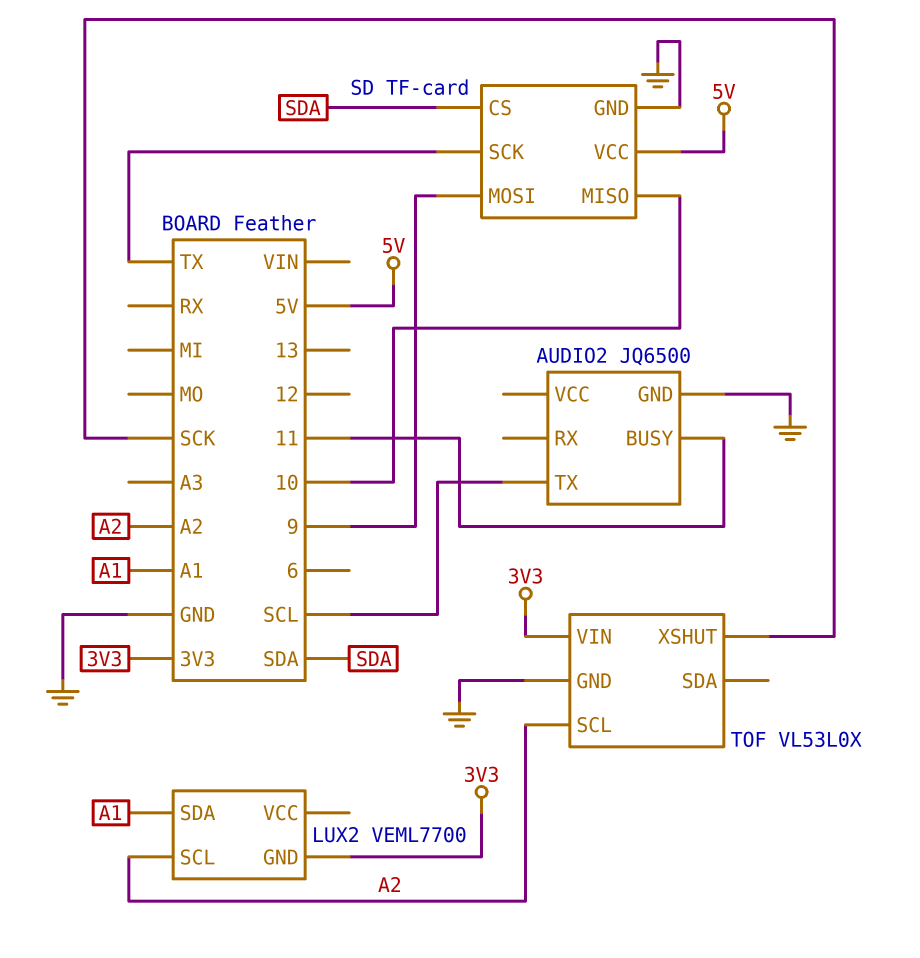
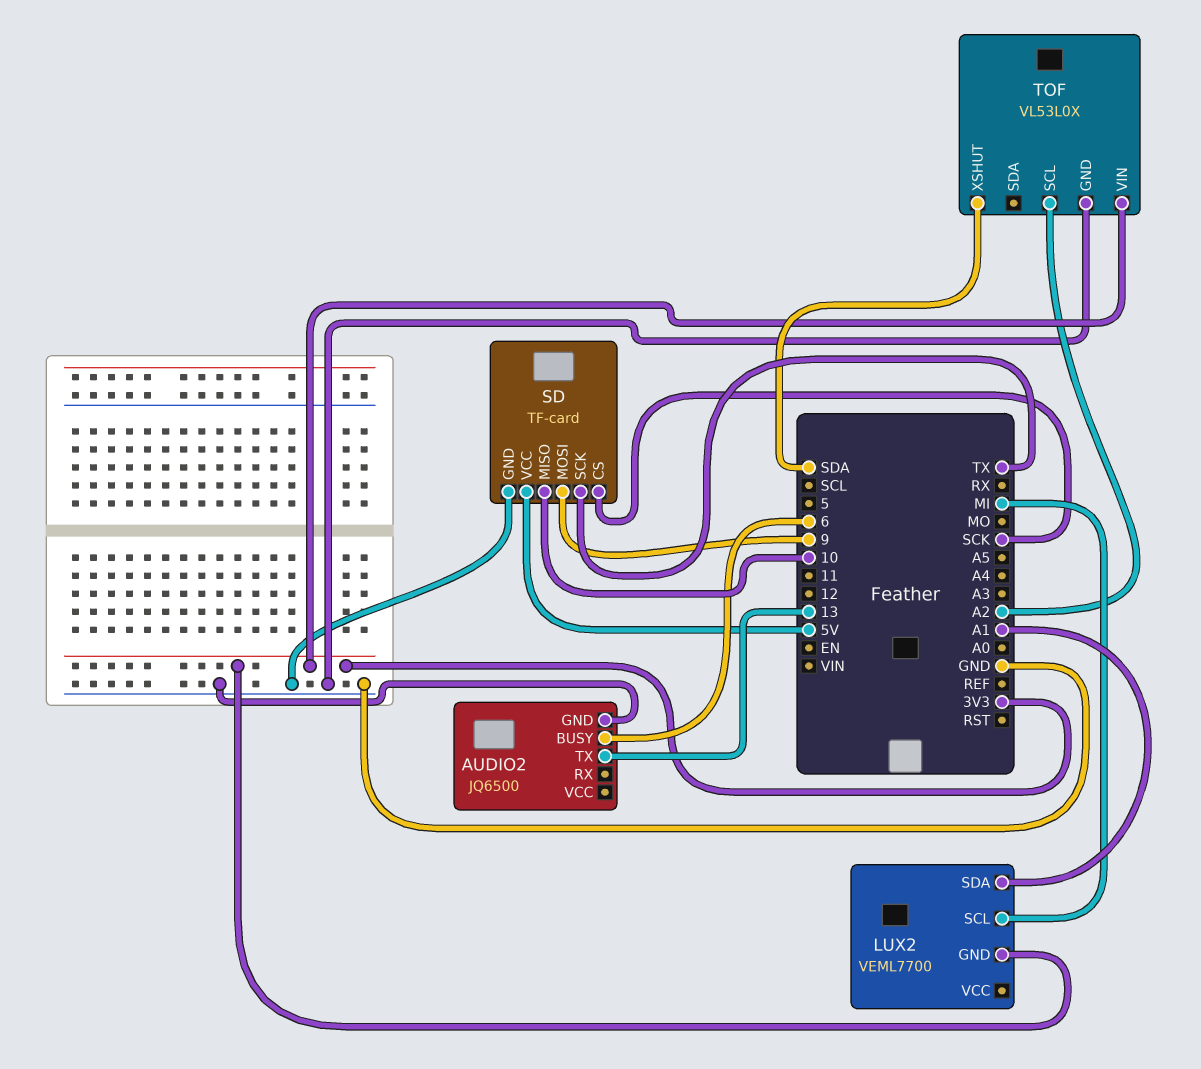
AUDIO2 pin BUSY: 11 -> 6
AUDIO2 pin TX: SCL -> 13
LUX2 pin SCL: A2 -> MI
SD pin CS: SDA -> SCK
TOF pin XSHUT: SCK -> SDA

